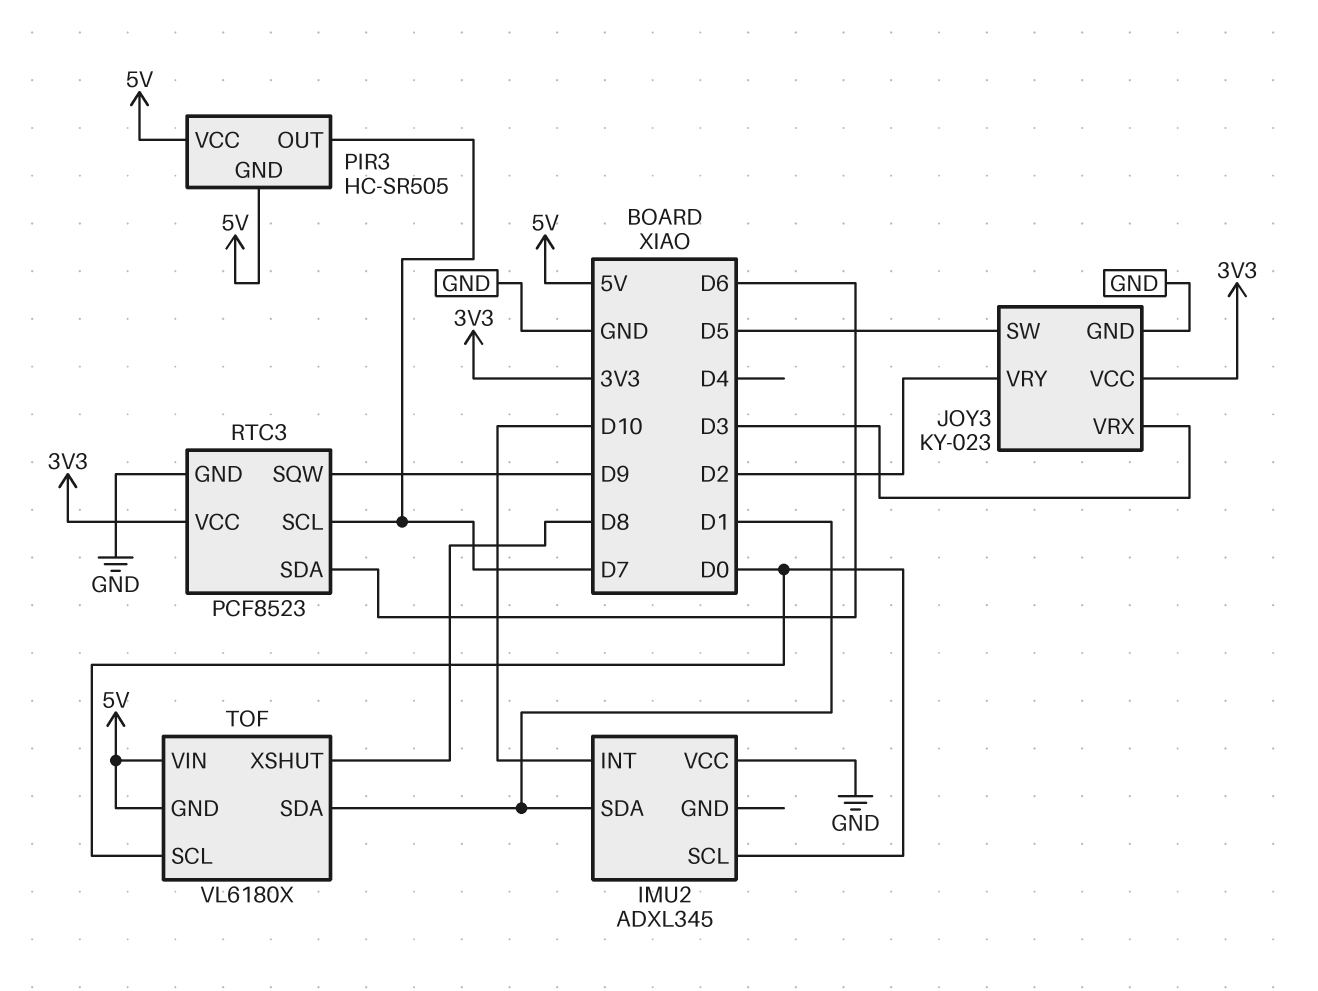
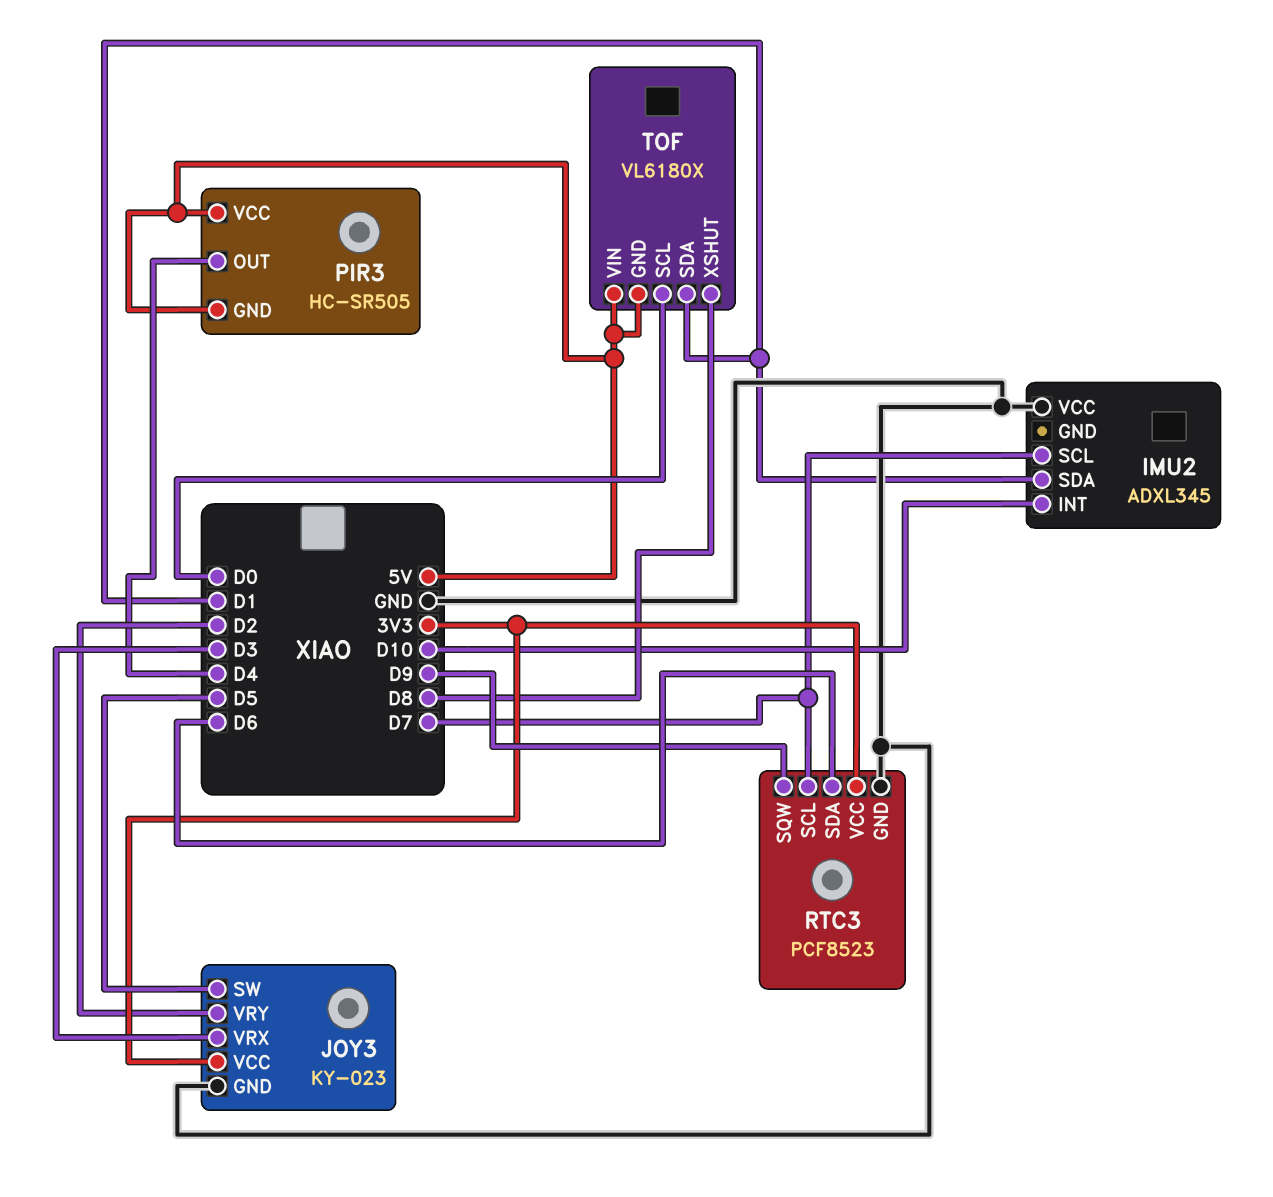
IMU2 pin SCL: D0 -> D7
PIR3 pin OUT: D7 -> D4

